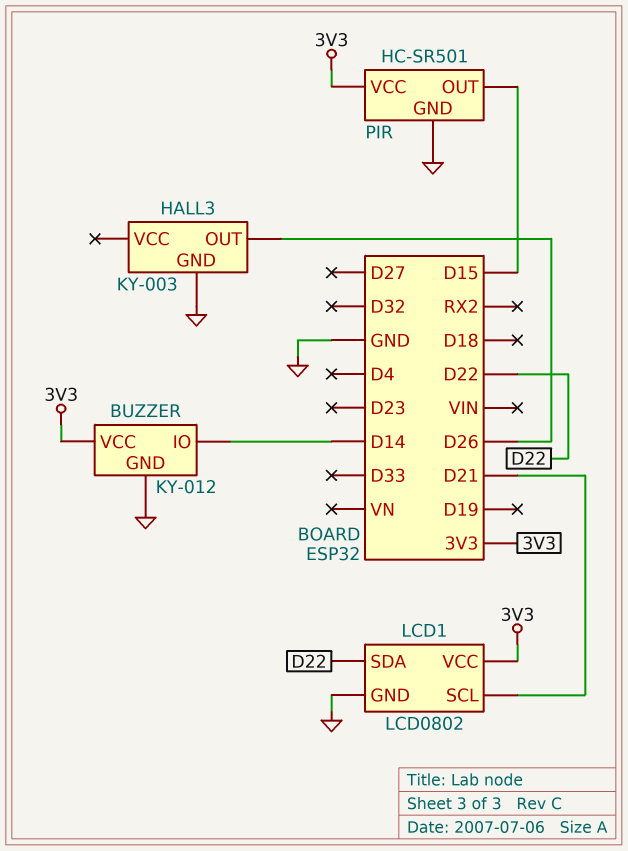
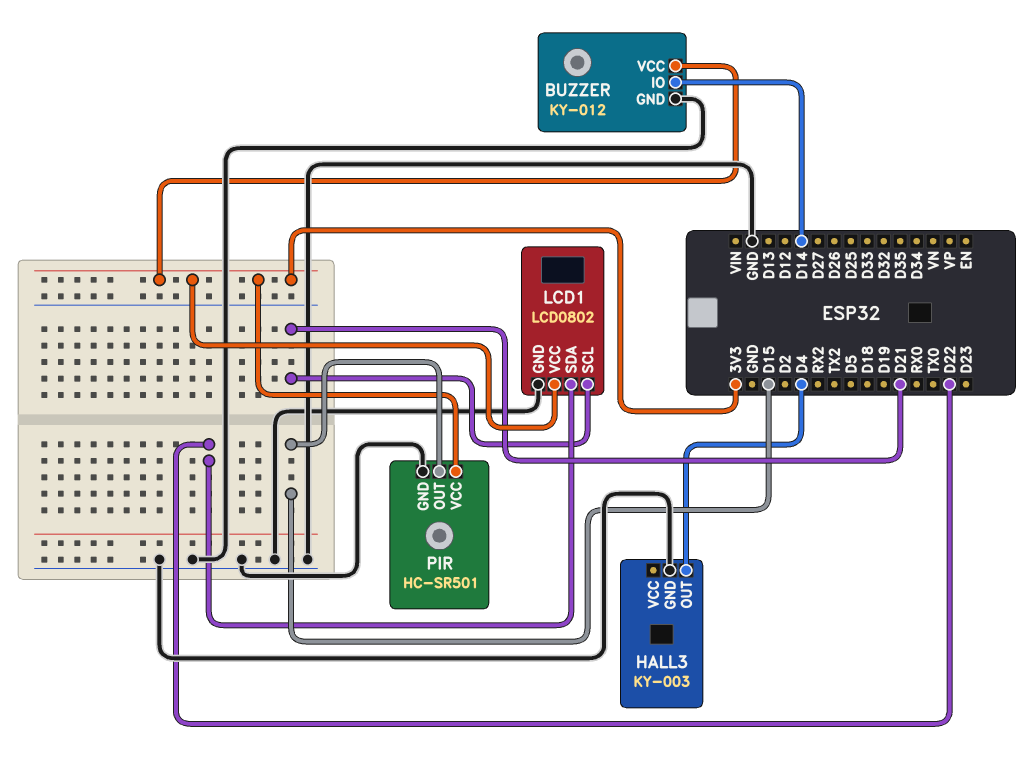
HALL3 pin OUT: D26 -> D4

